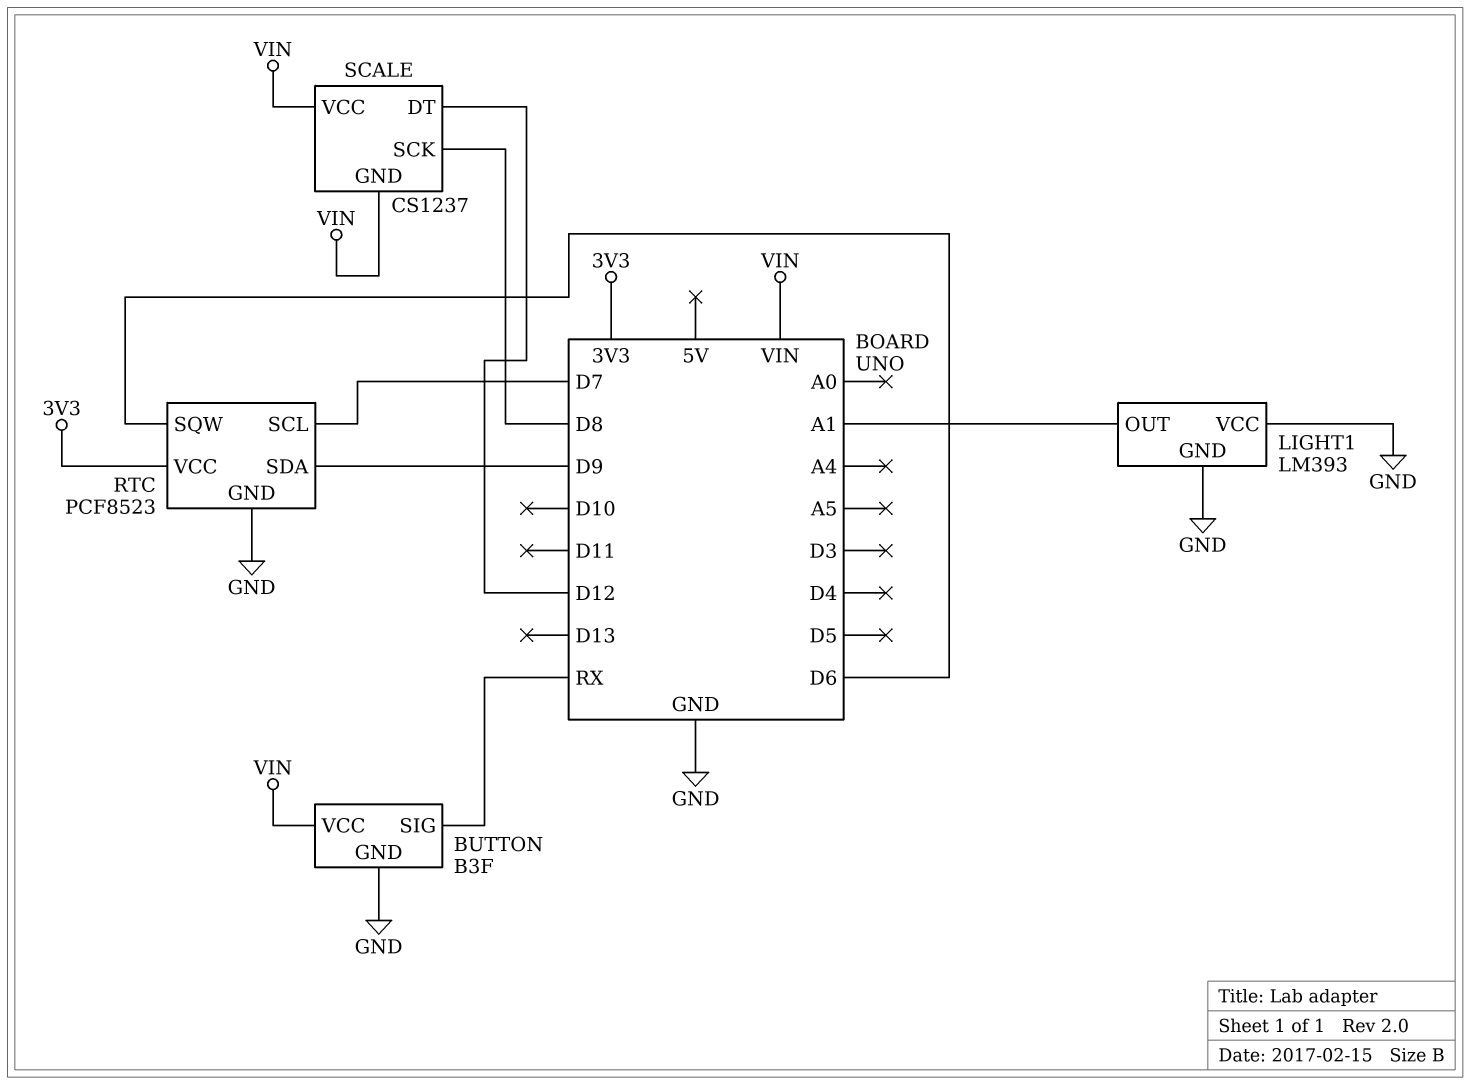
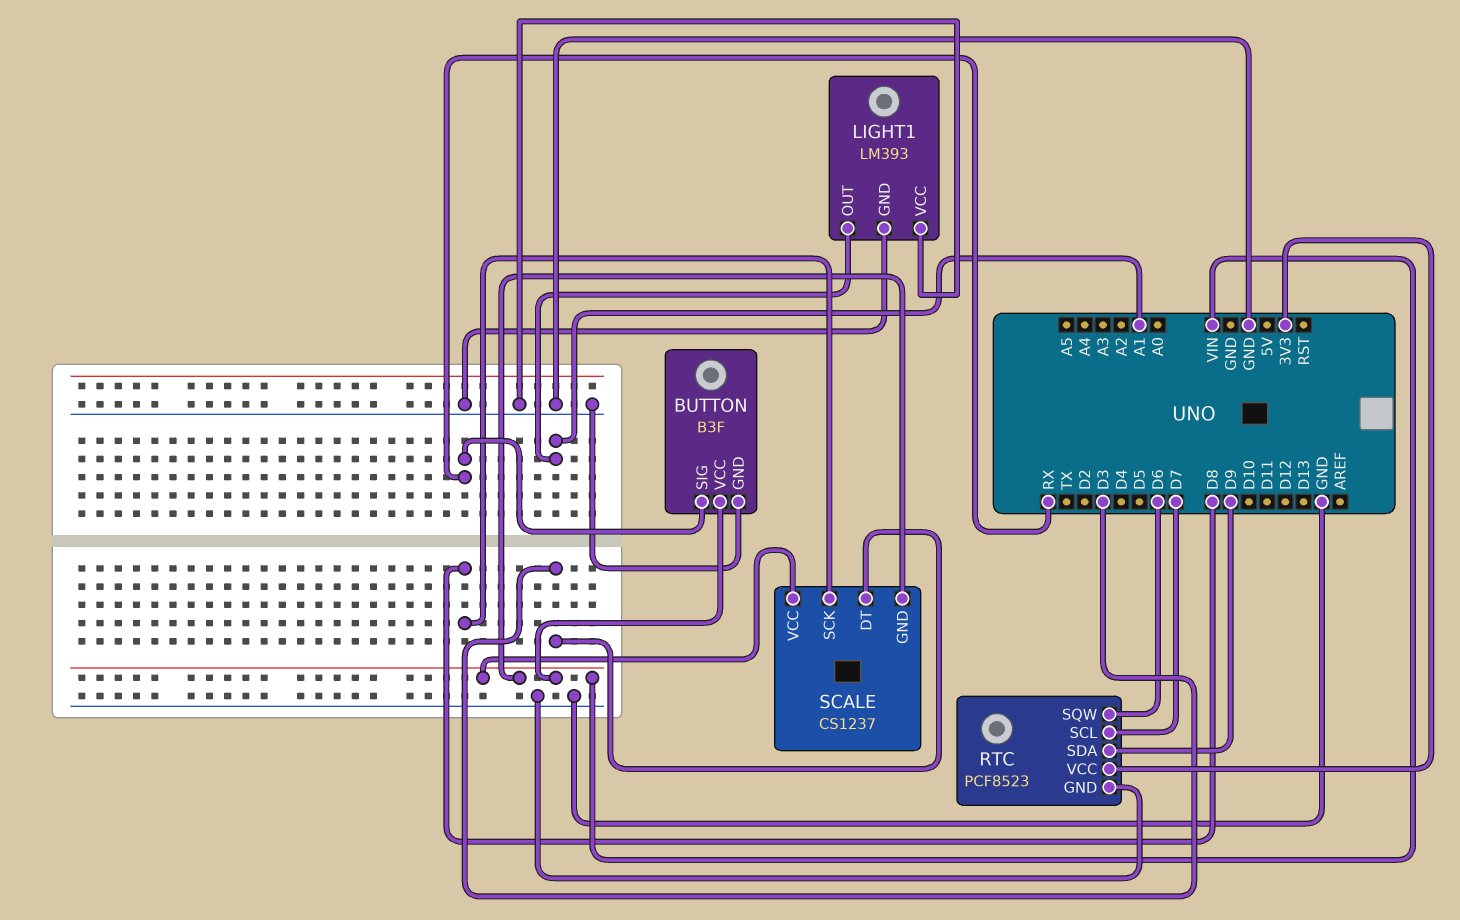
SCALE pin DT: D12 -> D3

